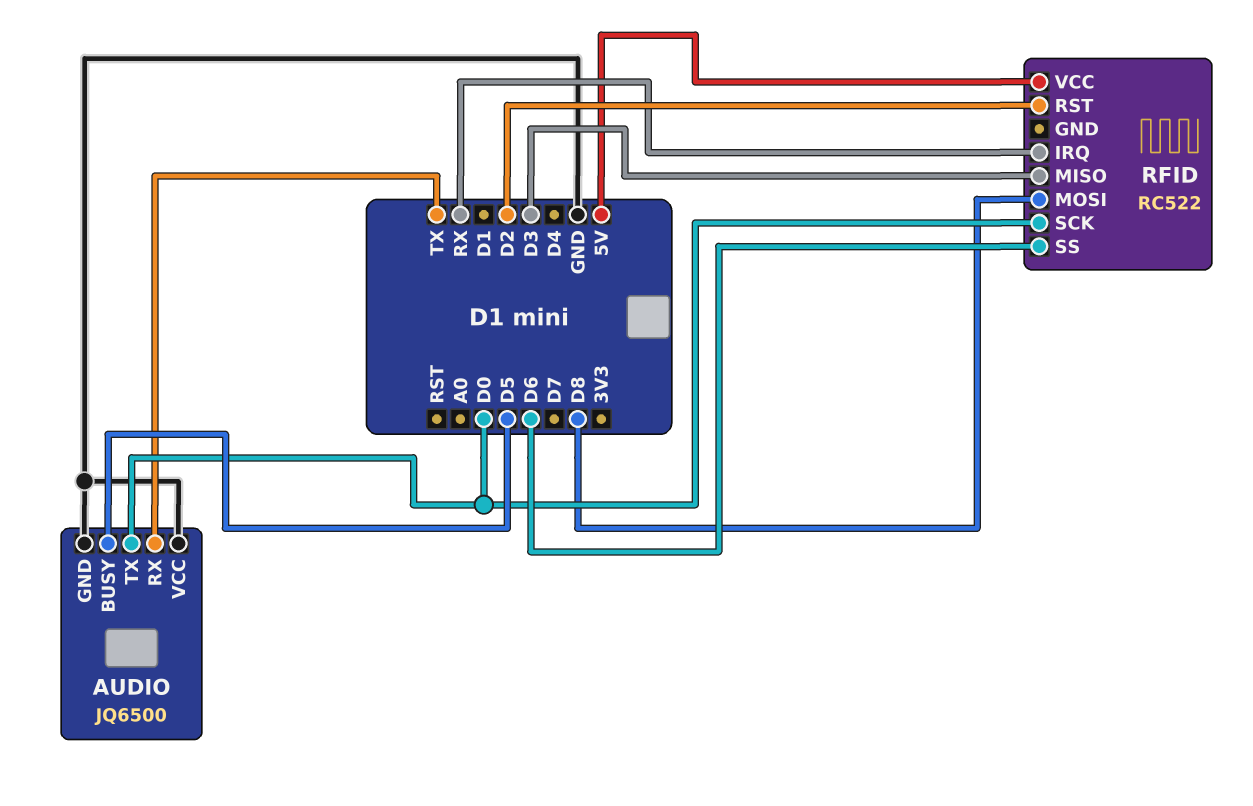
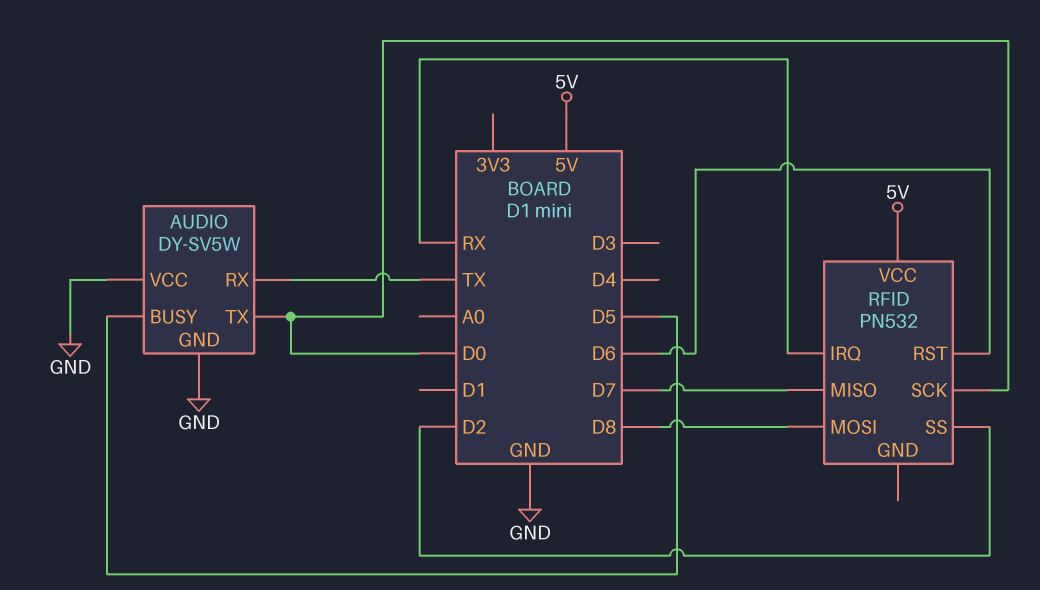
AUDIO: JQ6500 -> DY-SV5W
RFID: RC522 -> PN532
RFID pin MISO: D3 -> D7
RFID pin RST: D2 -> D6
RFID pin SS: D6 -> D2

